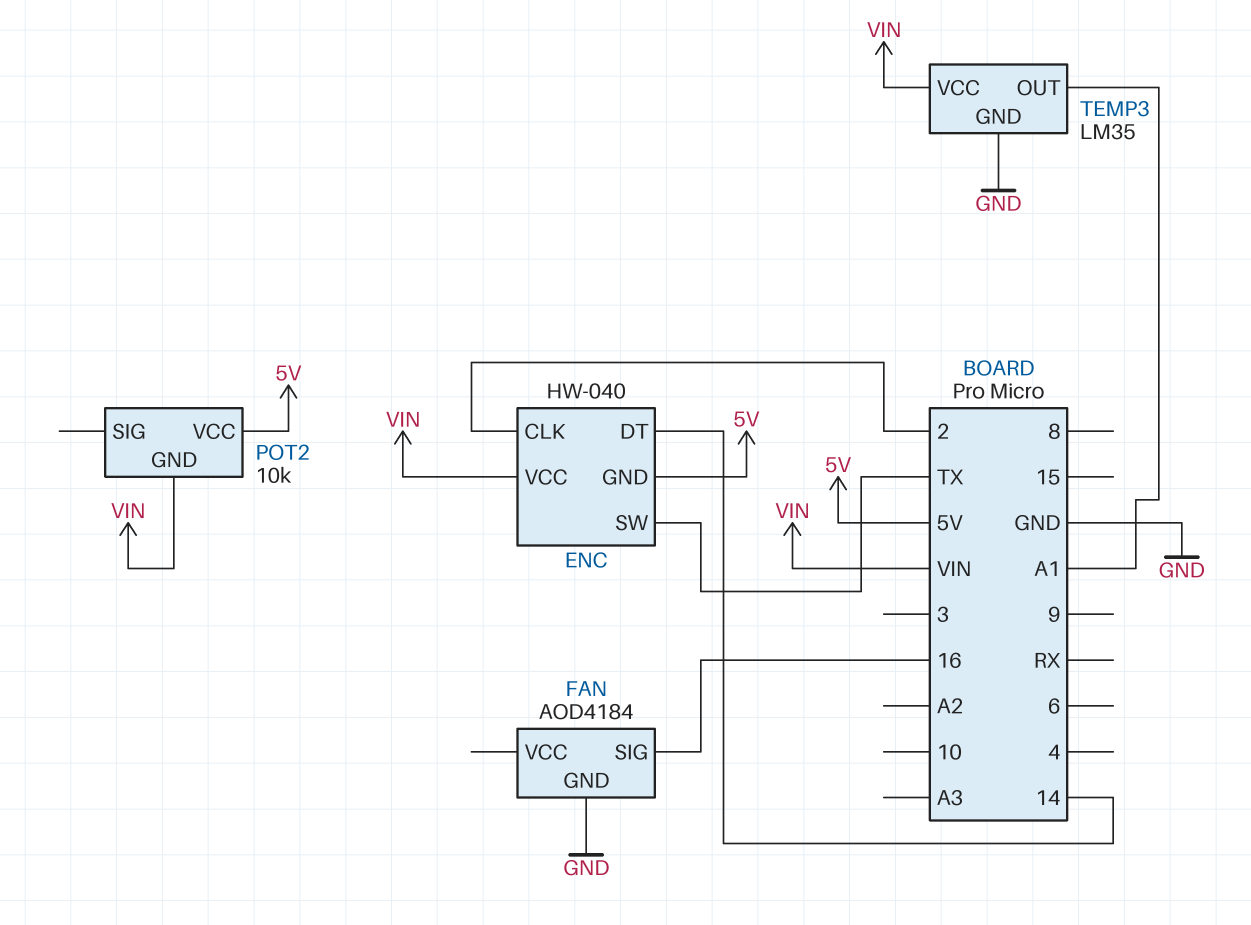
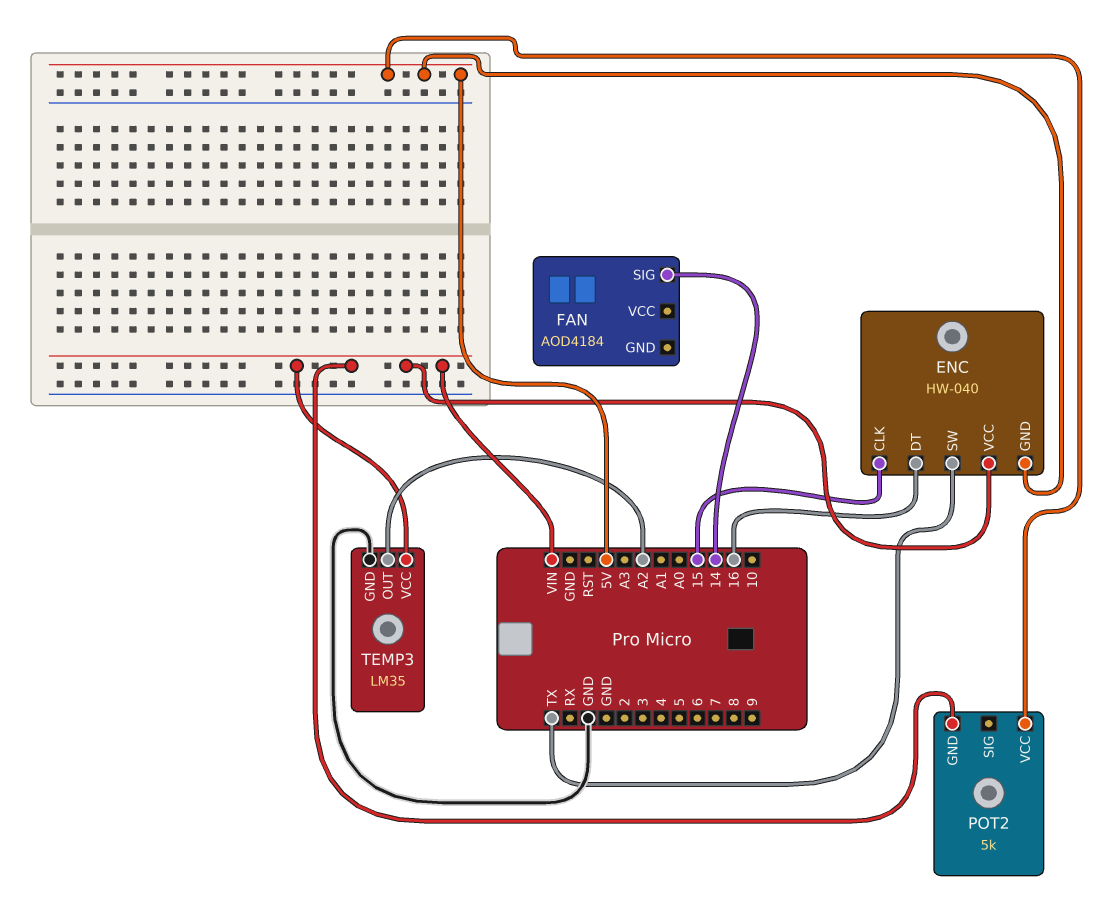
ENC pin CLK: 2 -> 15
ENC pin DT: 14 -> 16
FAN pin GND: GND -> none
FAN pin SIG: 16 -> 14
POT2: 10k -> 5k
TEMP3 pin OUT: A1 -> A2

